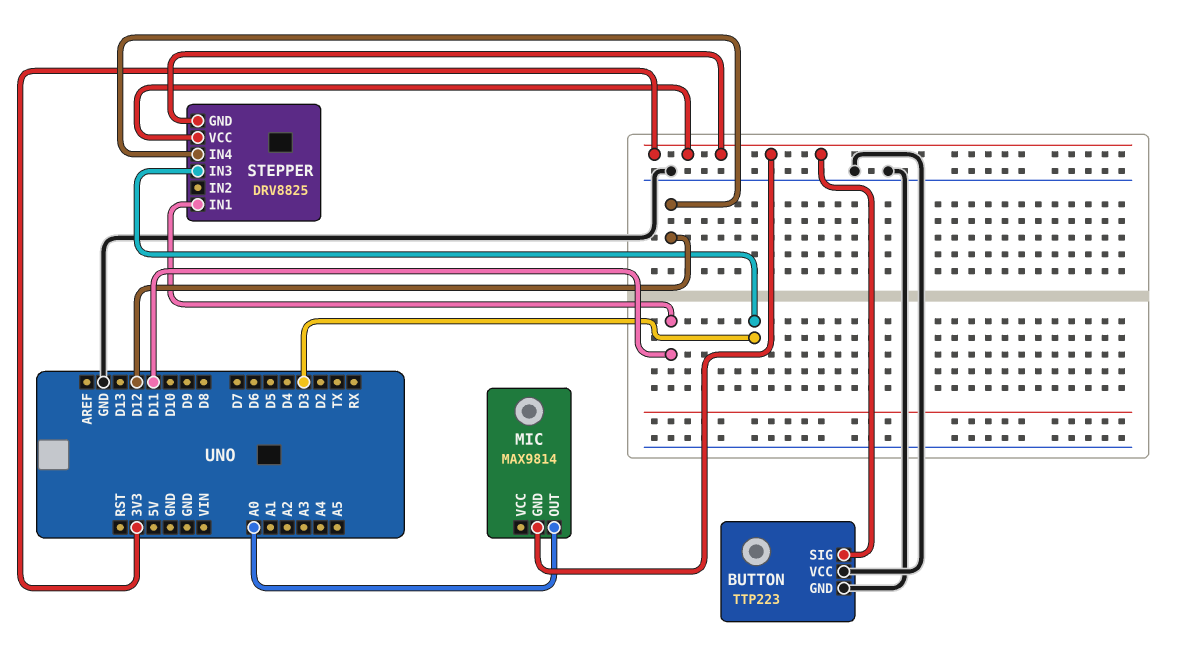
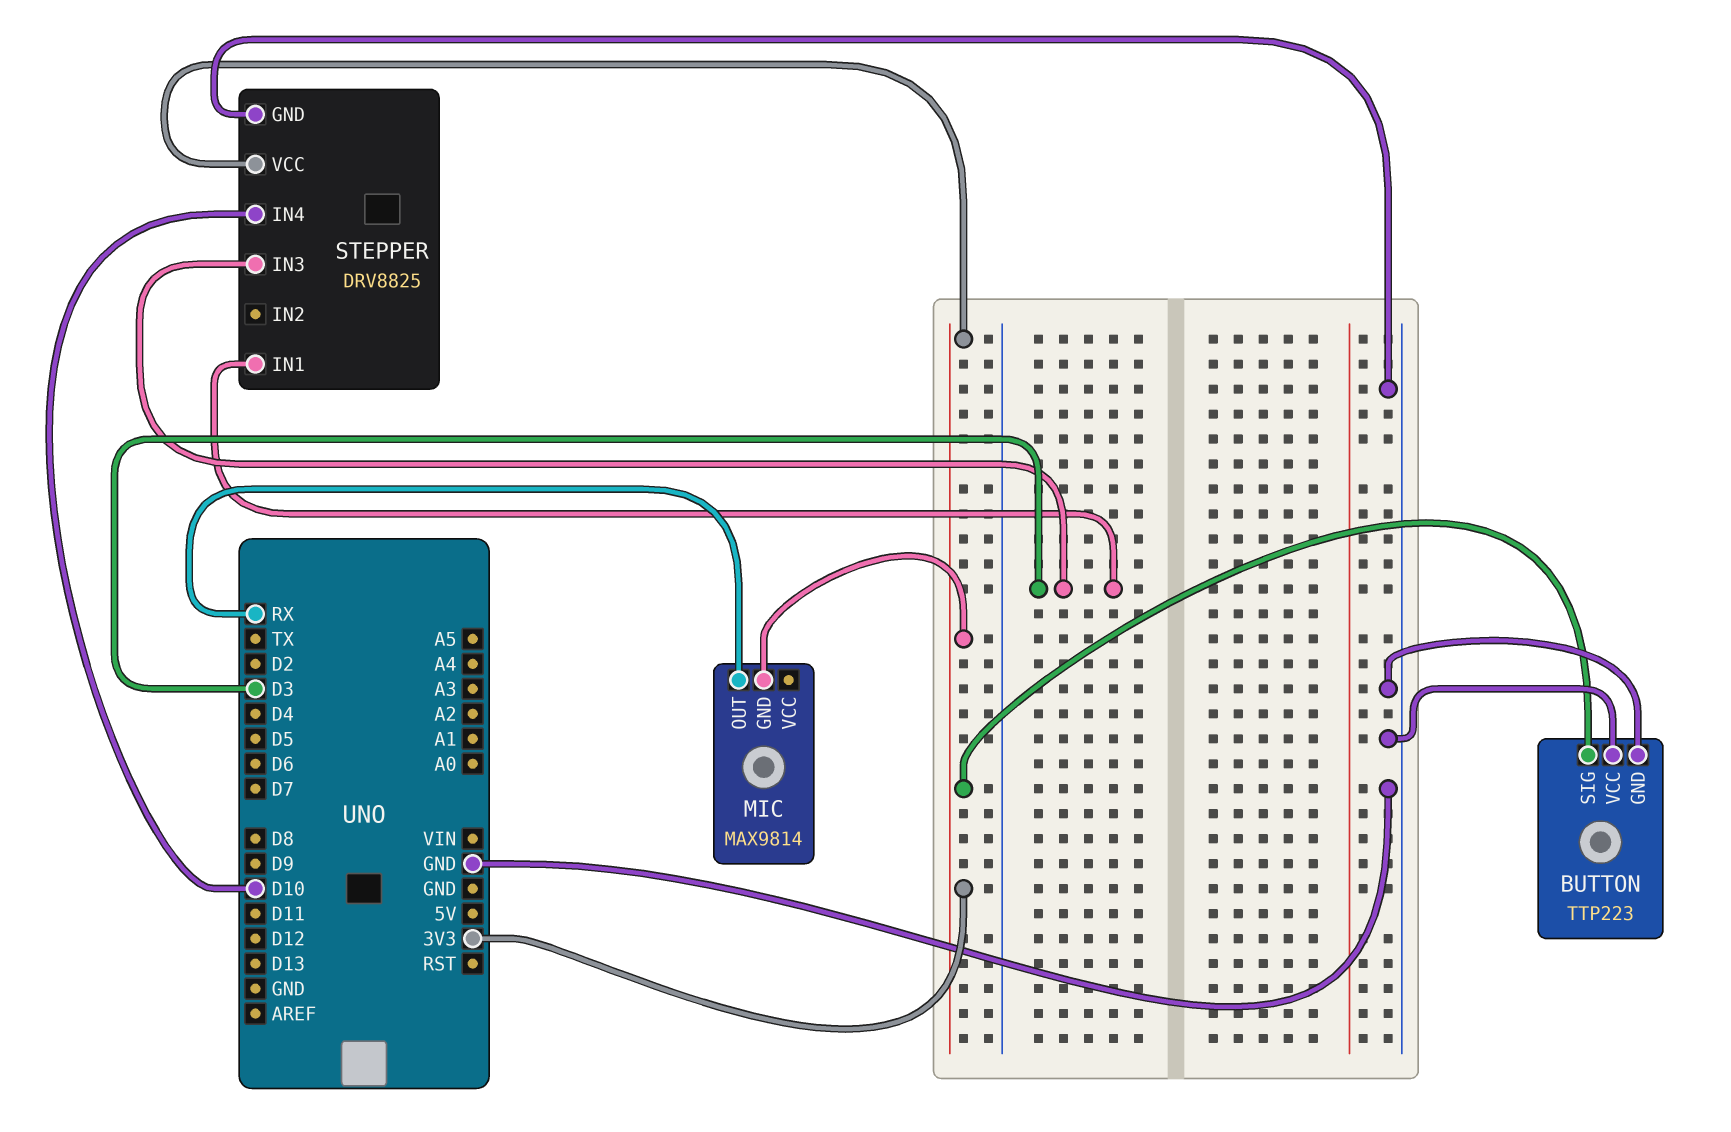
MIC pin OUT: A0 -> RX
STEPPER pin GND: 3V3 -> GND
STEPPER pin IN1: D11 -> D3
STEPPER pin IN4: D12 -> D10

